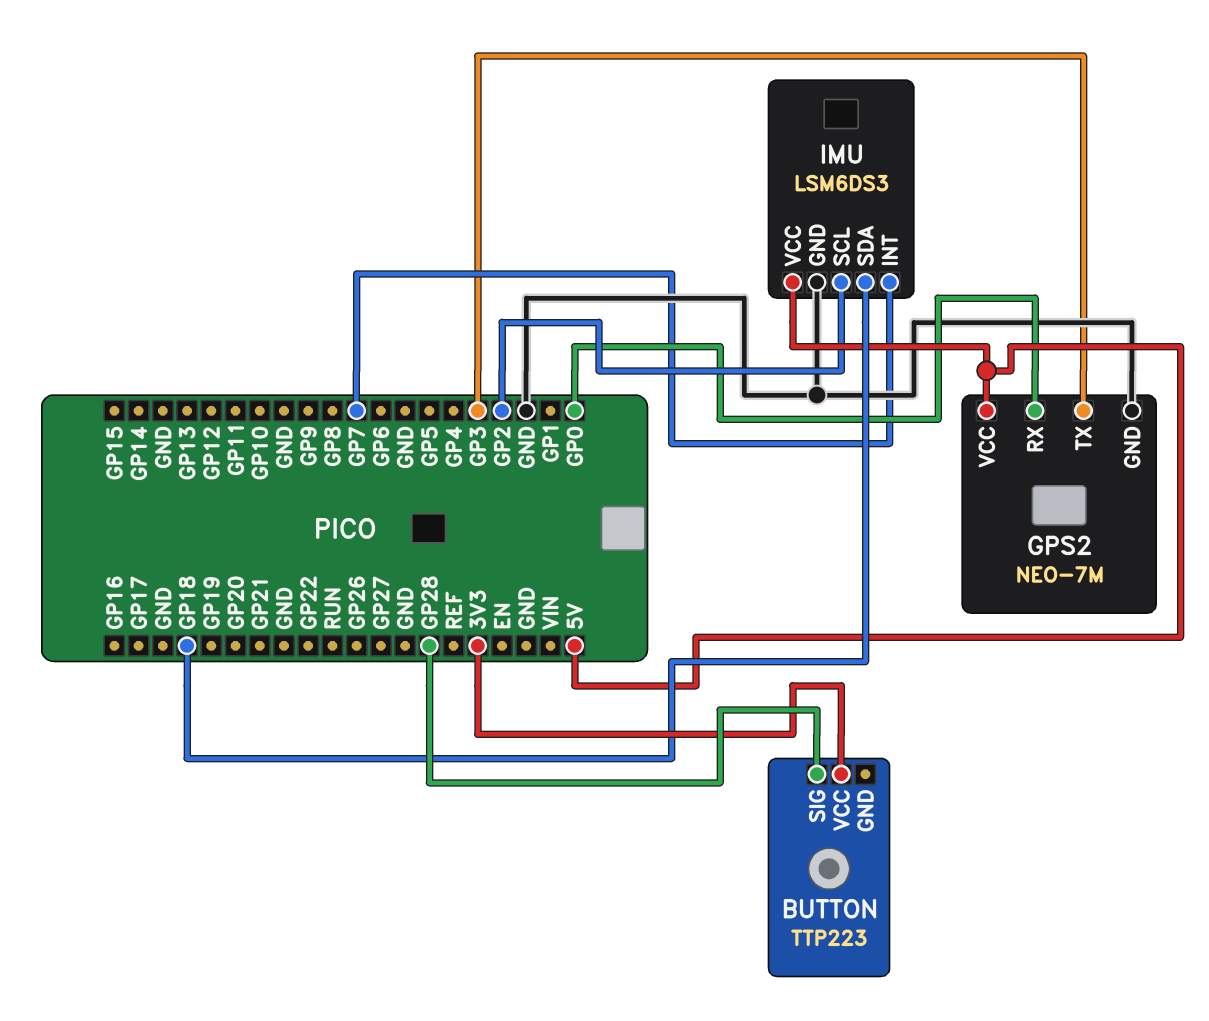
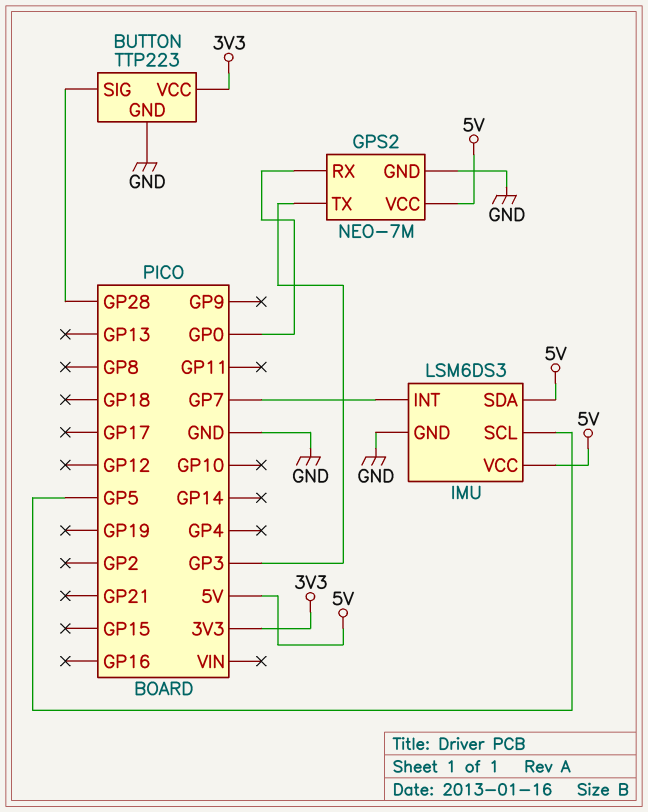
BUTTON pin GND: none -> GND
IMU pin SCL: GP2 -> GP5
IMU pin SDA: GP18 -> 5V

